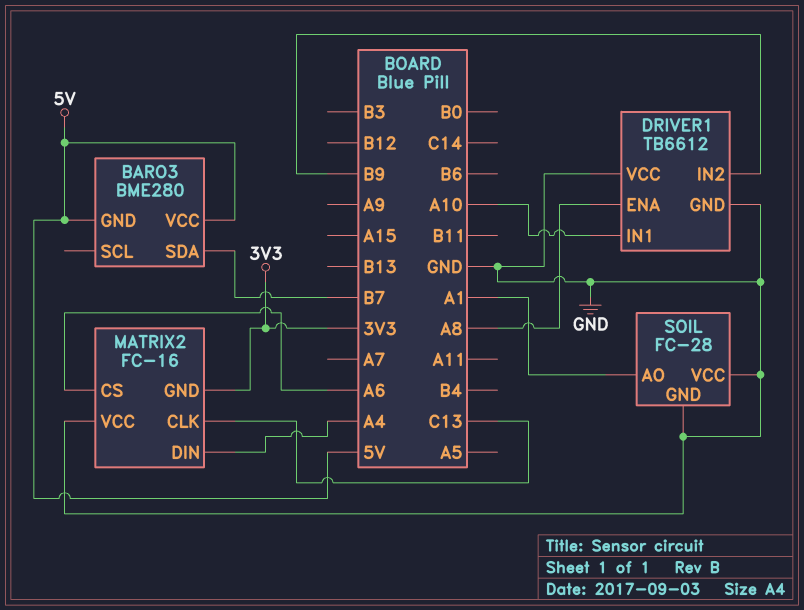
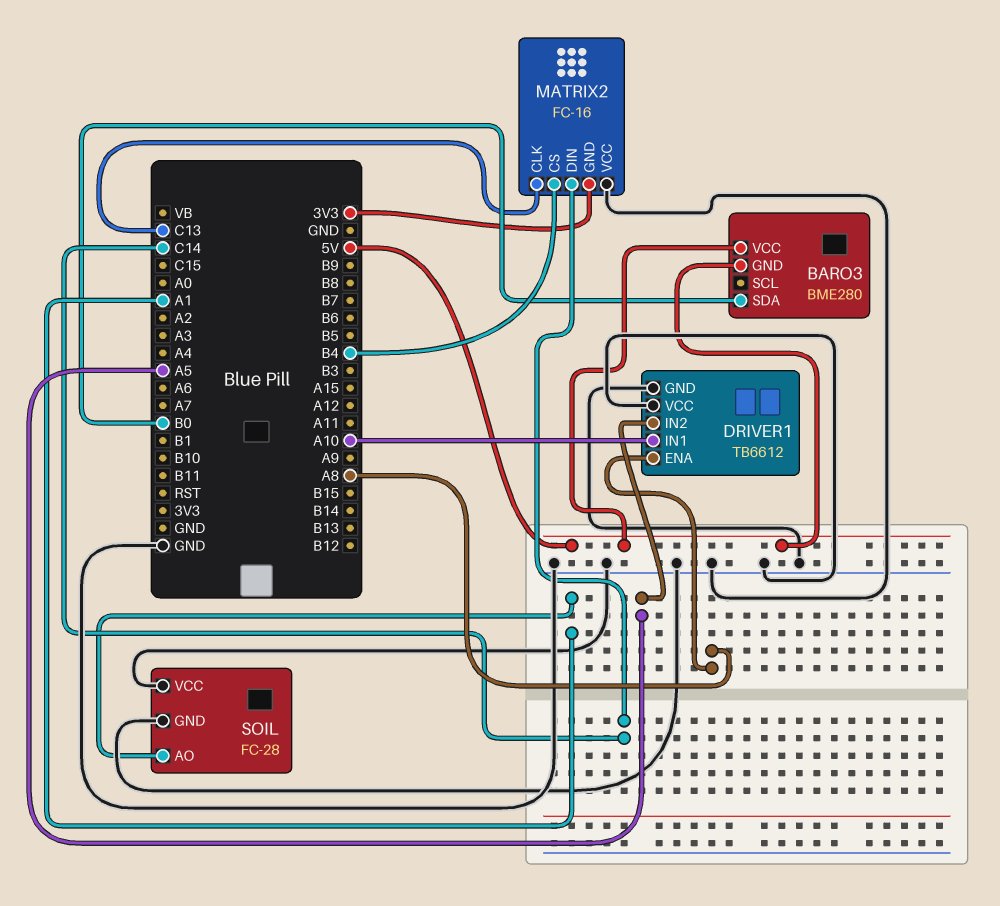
BARO3 pin SDA: B7 -> B0
DRIVER1 pin IN2: B9 -> A5
MATRIX2 pin CS: A6 -> B4
MATRIX2 pin DIN: A4 -> C14

